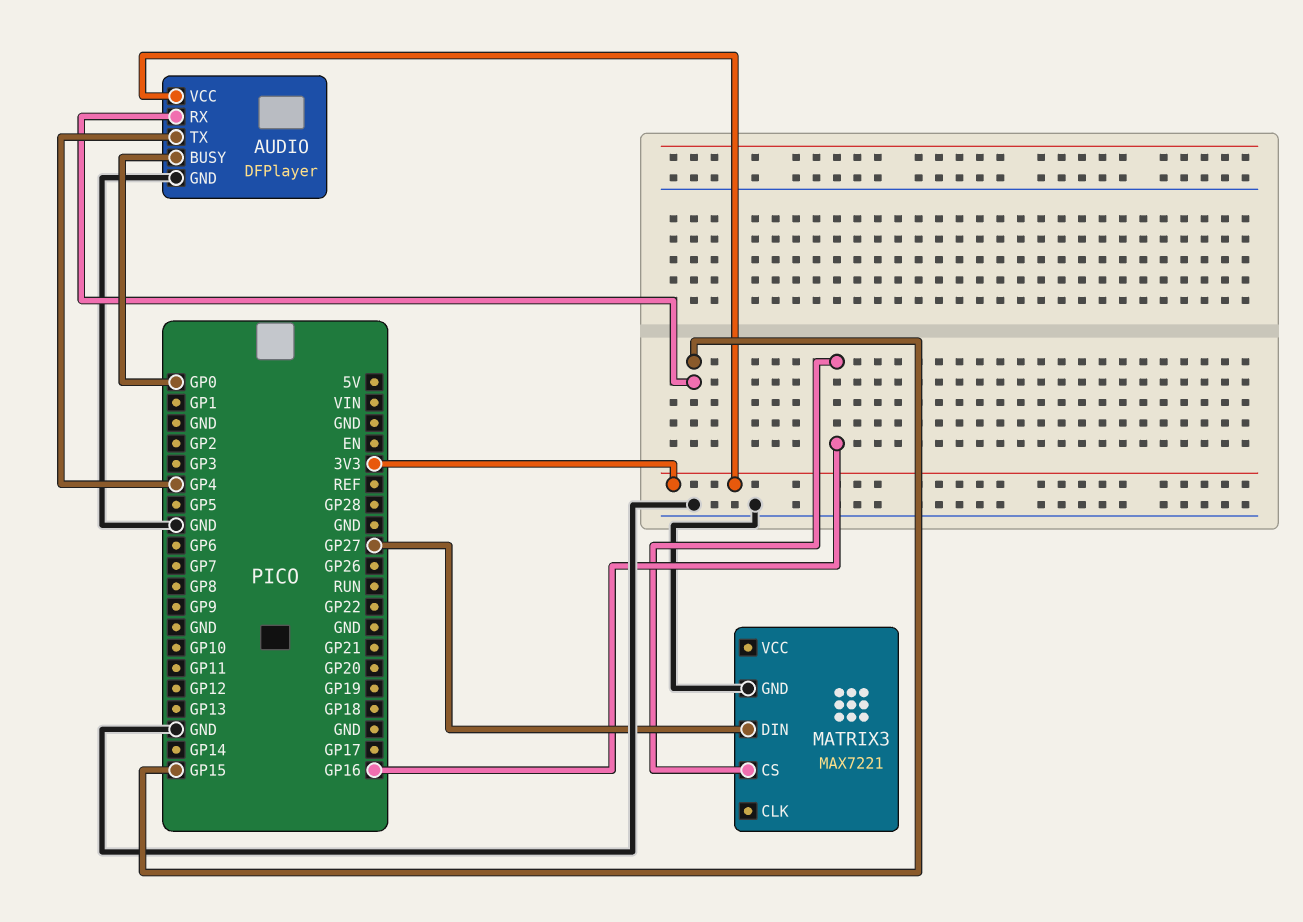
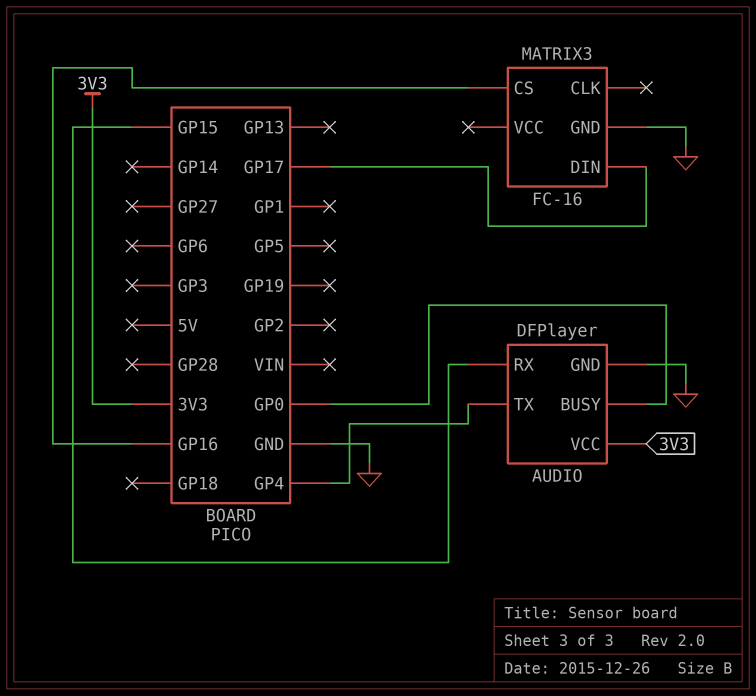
MATRIX3: MAX7221 -> FC-16
MATRIX3 pin DIN: GP27 -> GP17

